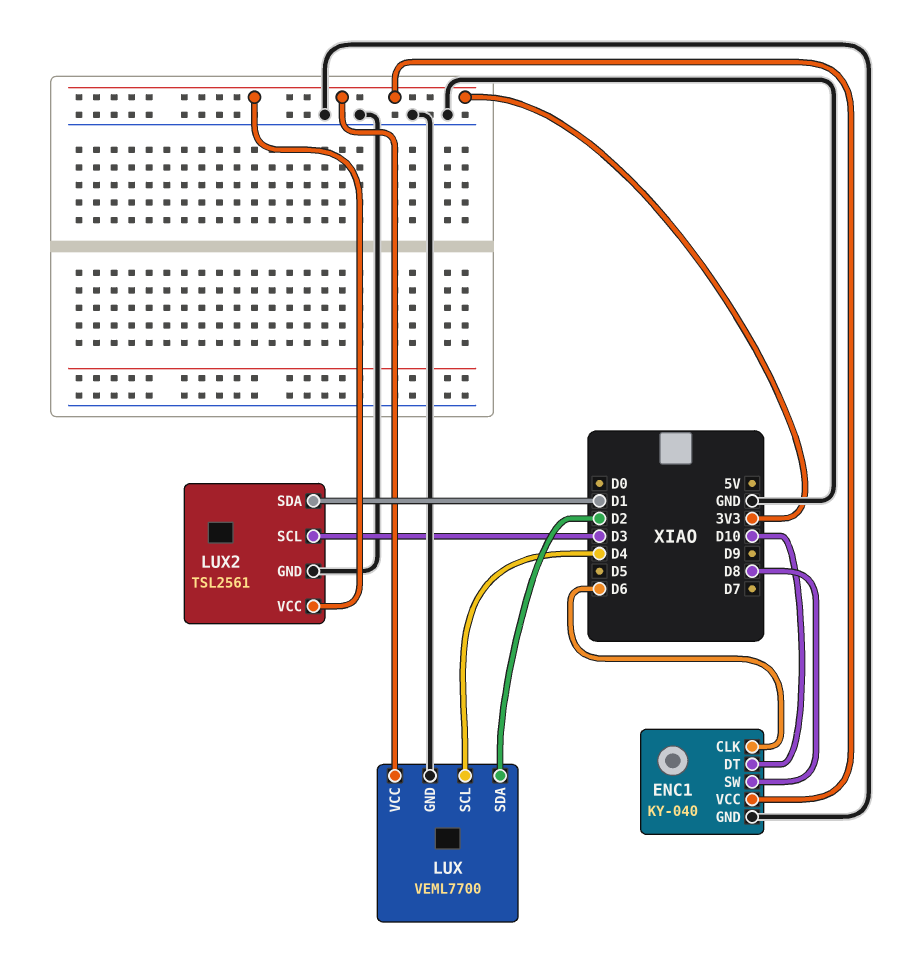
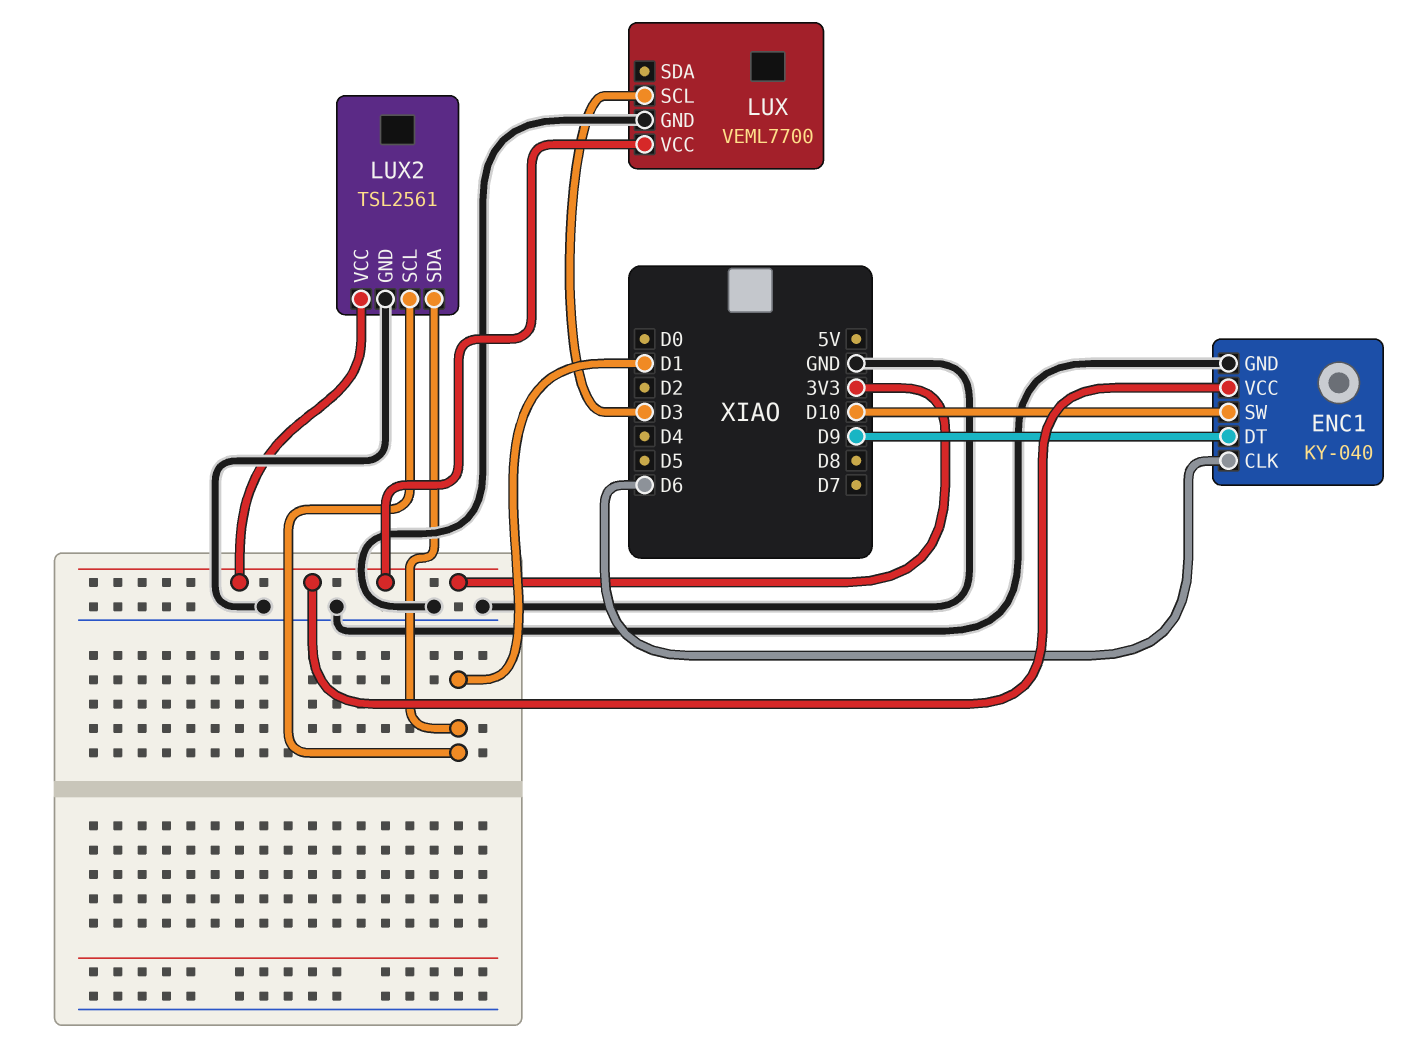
ENC1 pin DT: D10 -> D9
ENC1 pin SW: D8 -> D10
LUX pin SCL: D4 -> D3
LUX pin SDA: D2 -> none
LUX2 pin SCL: D3 -> D1

